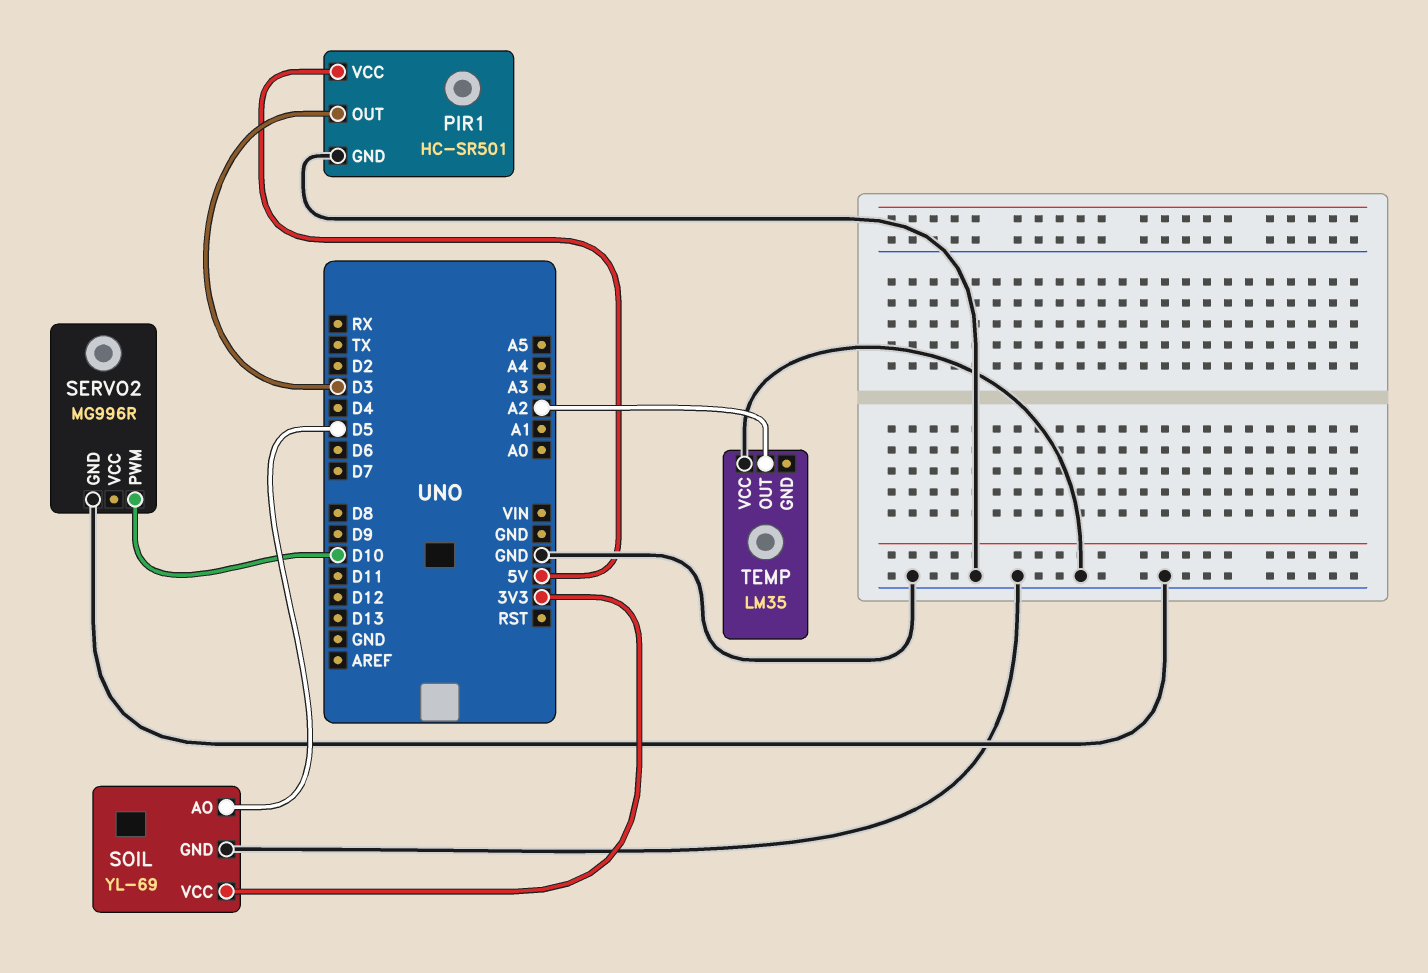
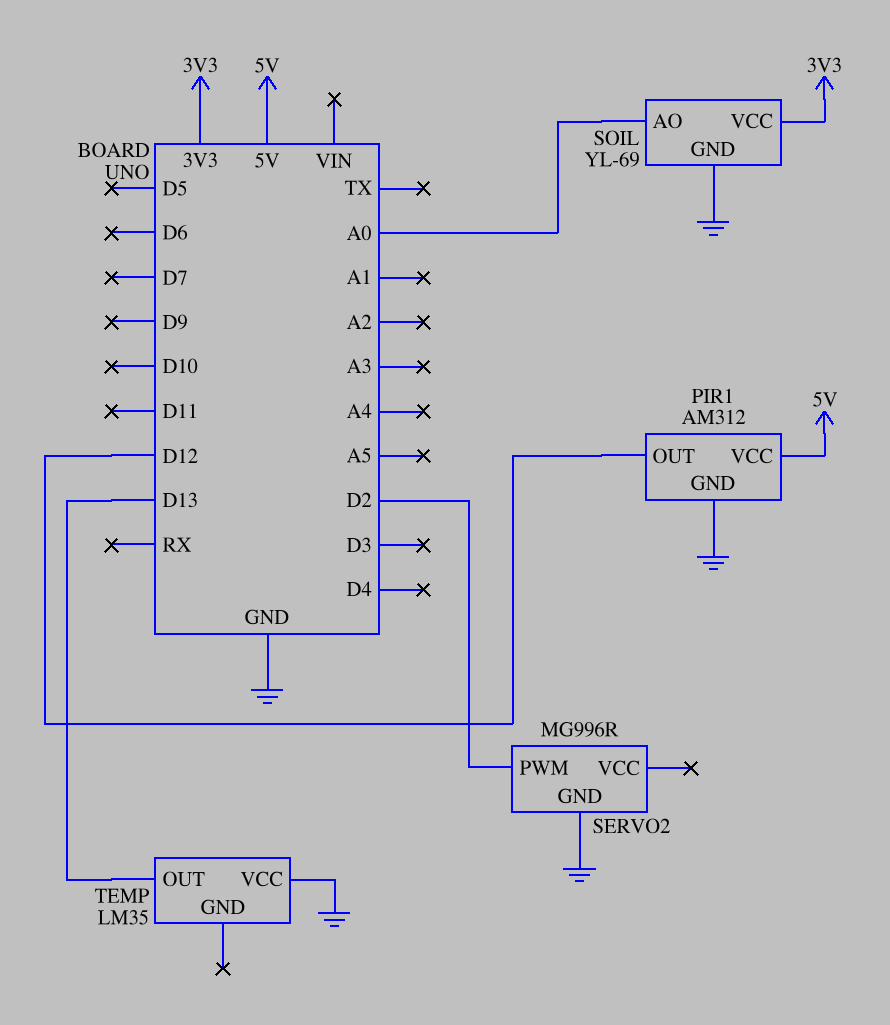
PIR1: HC-SR501 -> AM312
PIR1 pin OUT: D3 -> D12
SERVO2 pin PWM: D10 -> D2
SOIL pin AO: D5 -> A0
TEMP pin OUT: A2 -> D13

